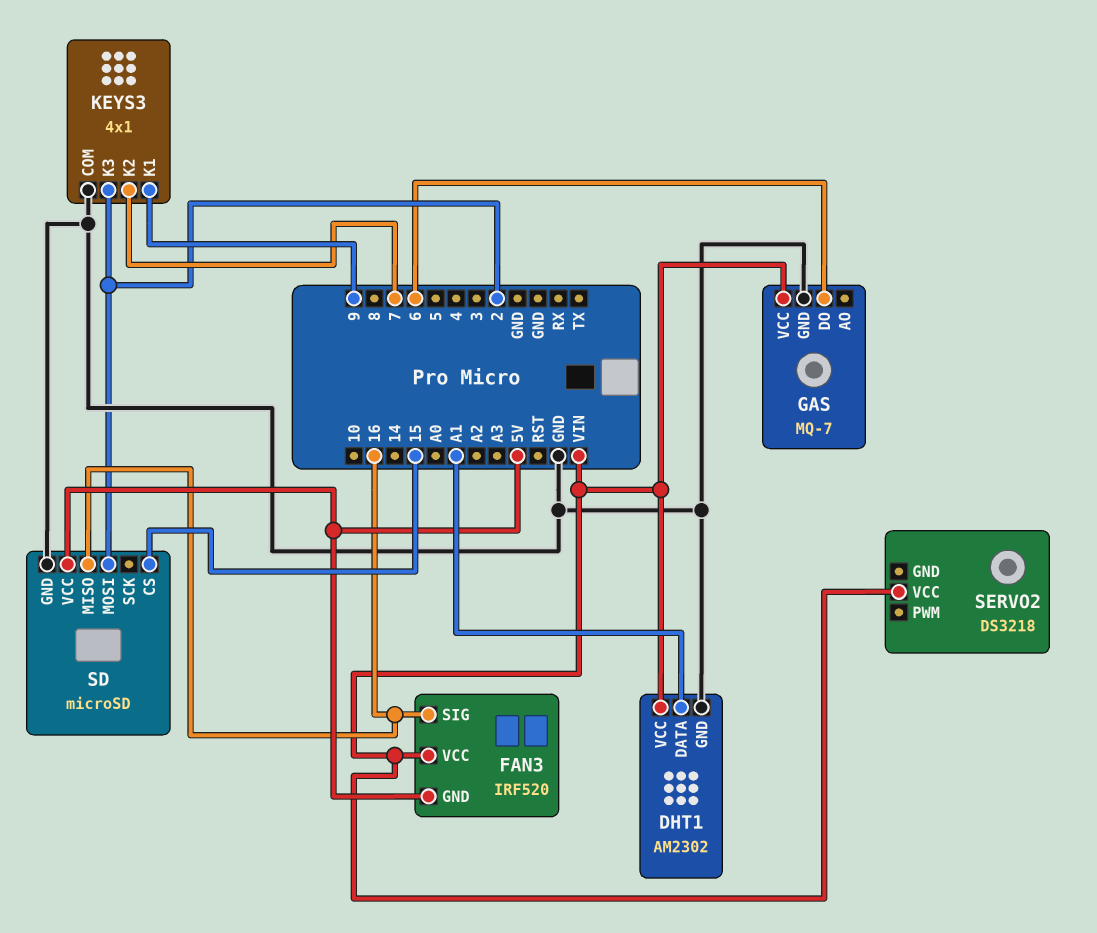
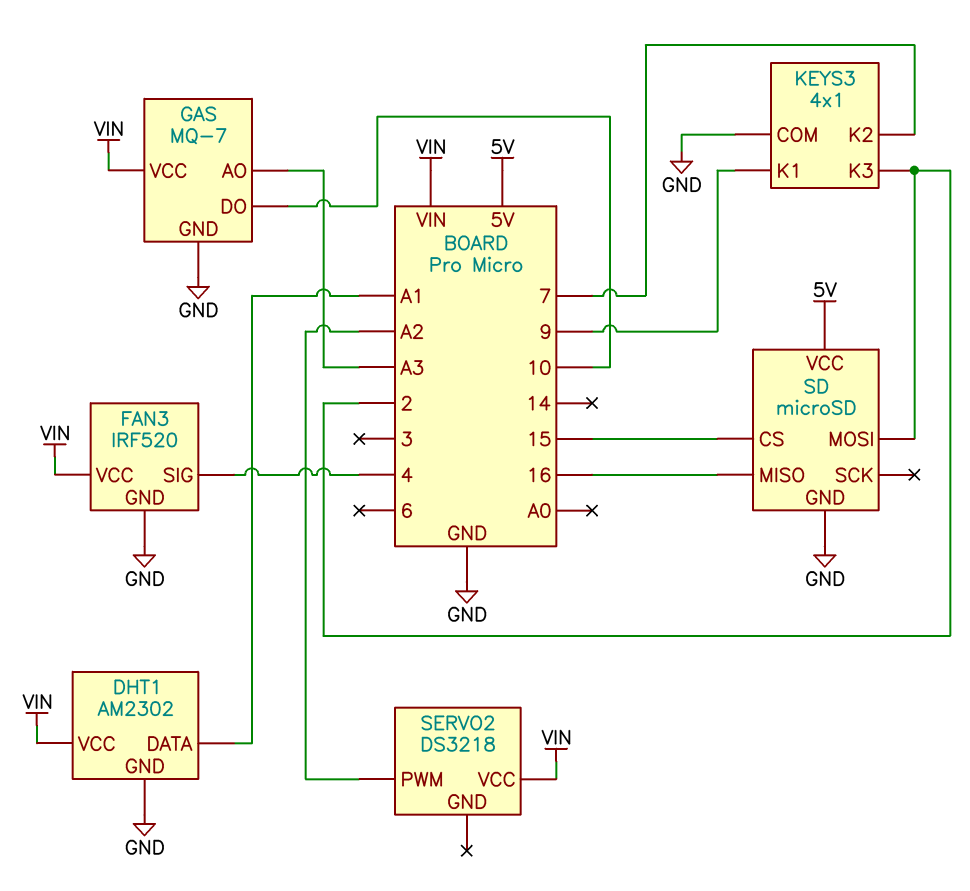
FAN3 pin GND: 5V -> GND
FAN3 pin SIG: 16 -> 4
GAS pin AO: none -> A3
GAS pin DO: 6 -> 10
SERVO2 pin PWM: none -> A2

